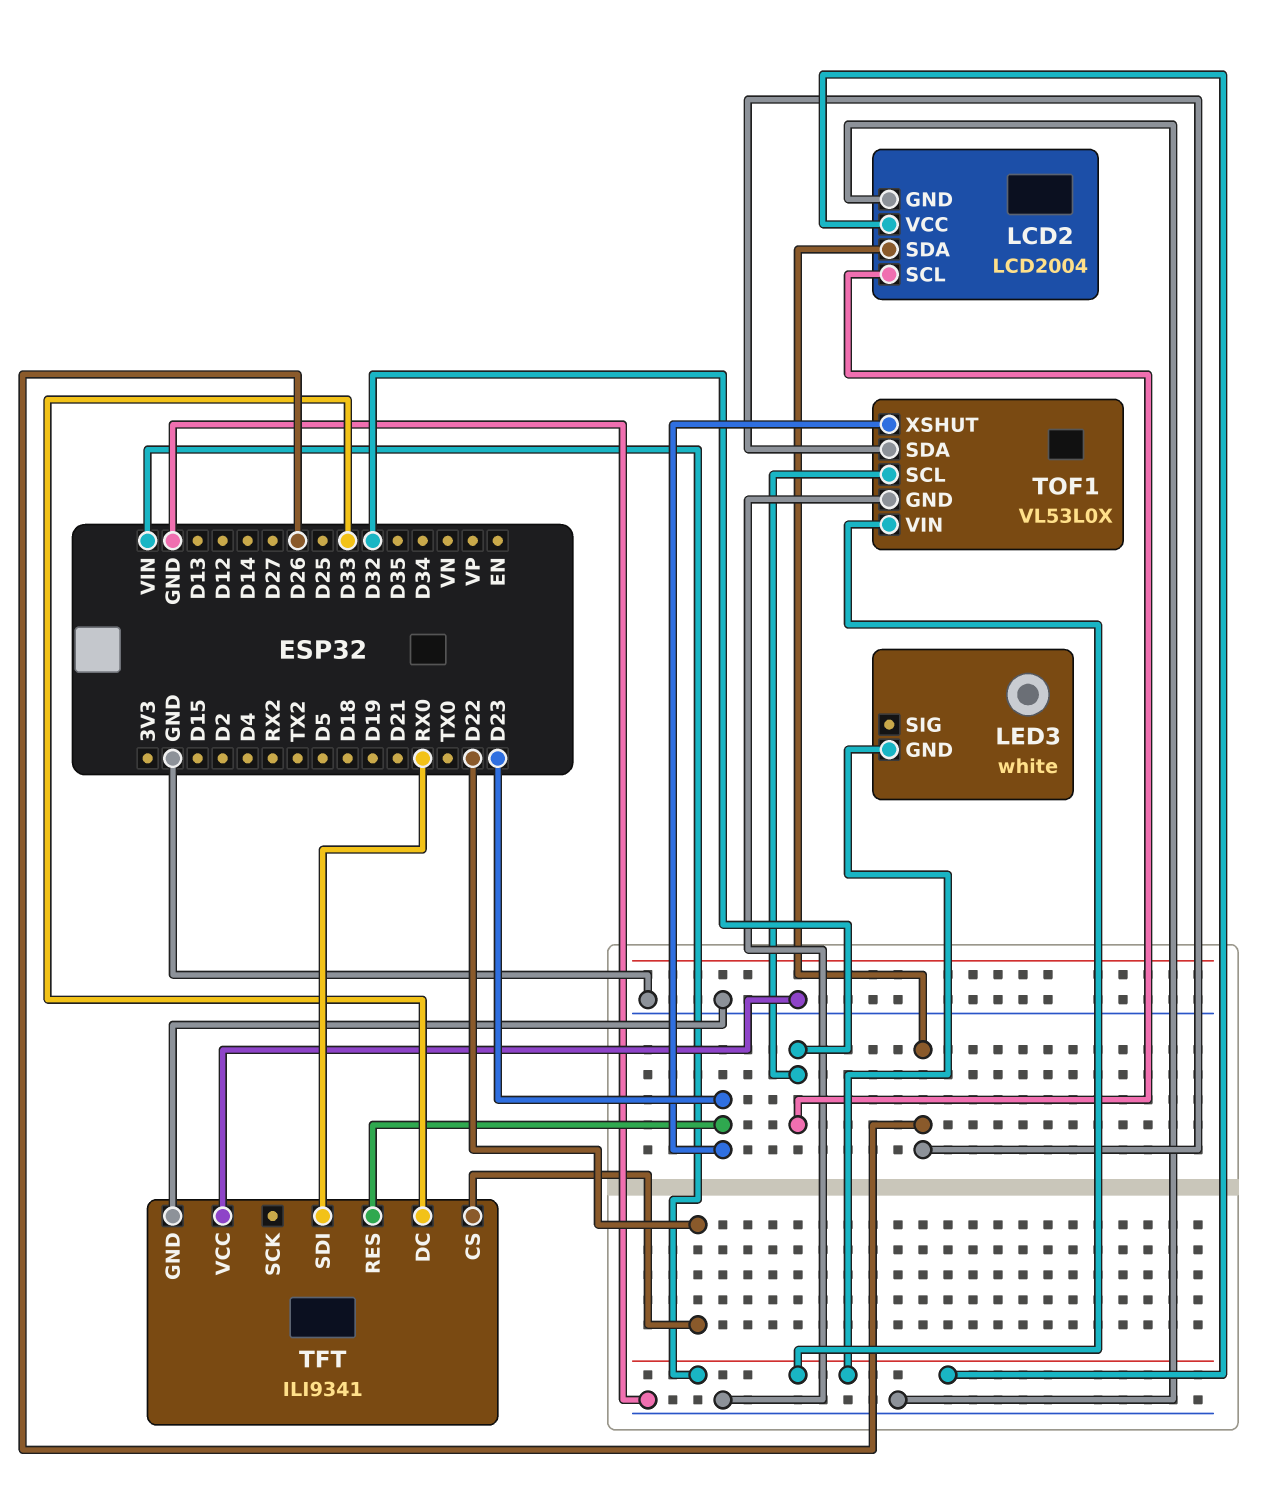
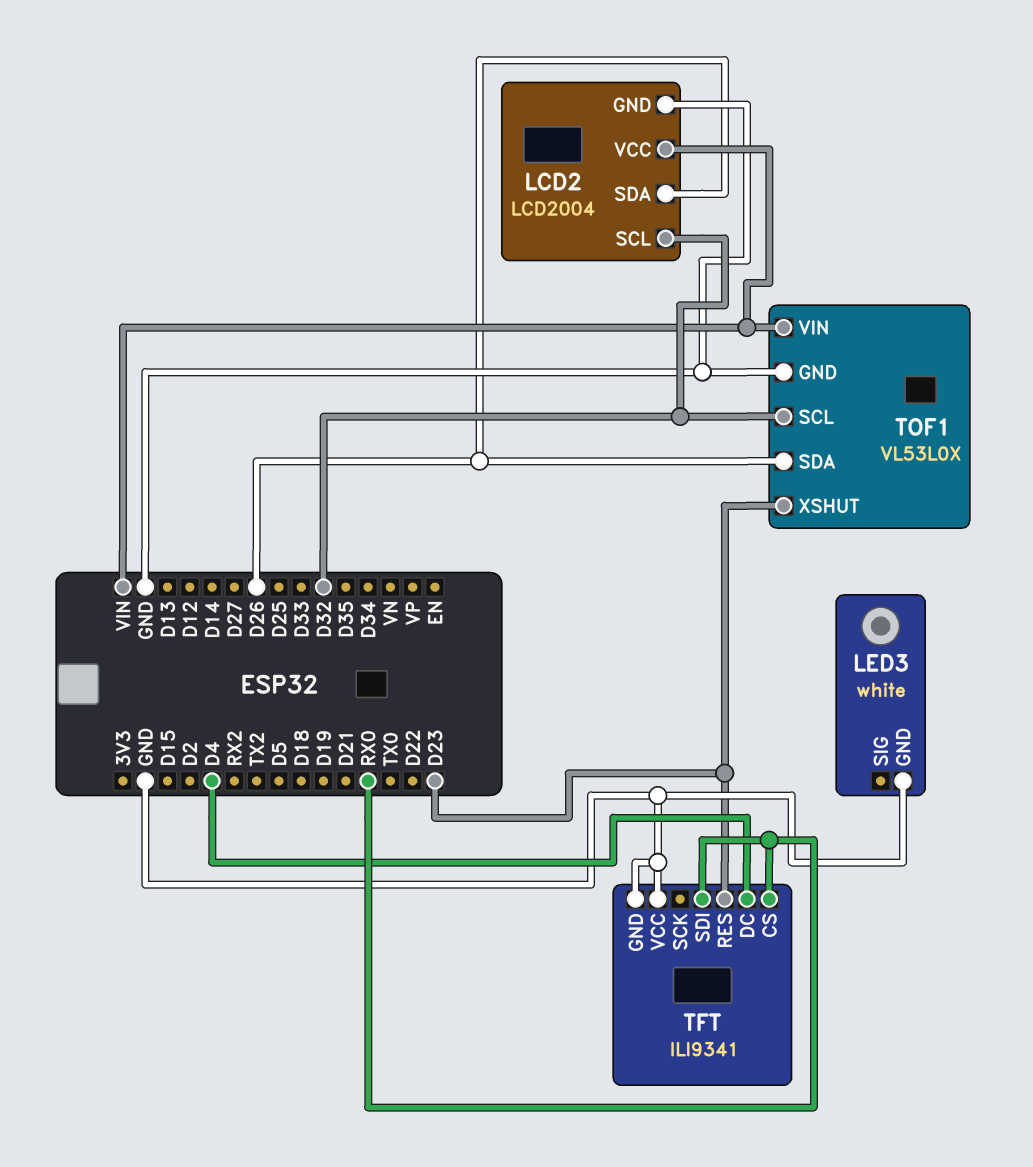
LED3 pin GND: VIN -> GND
TFT pin CS: D22 -> RX0
TFT pin DC: D33 -> D4

